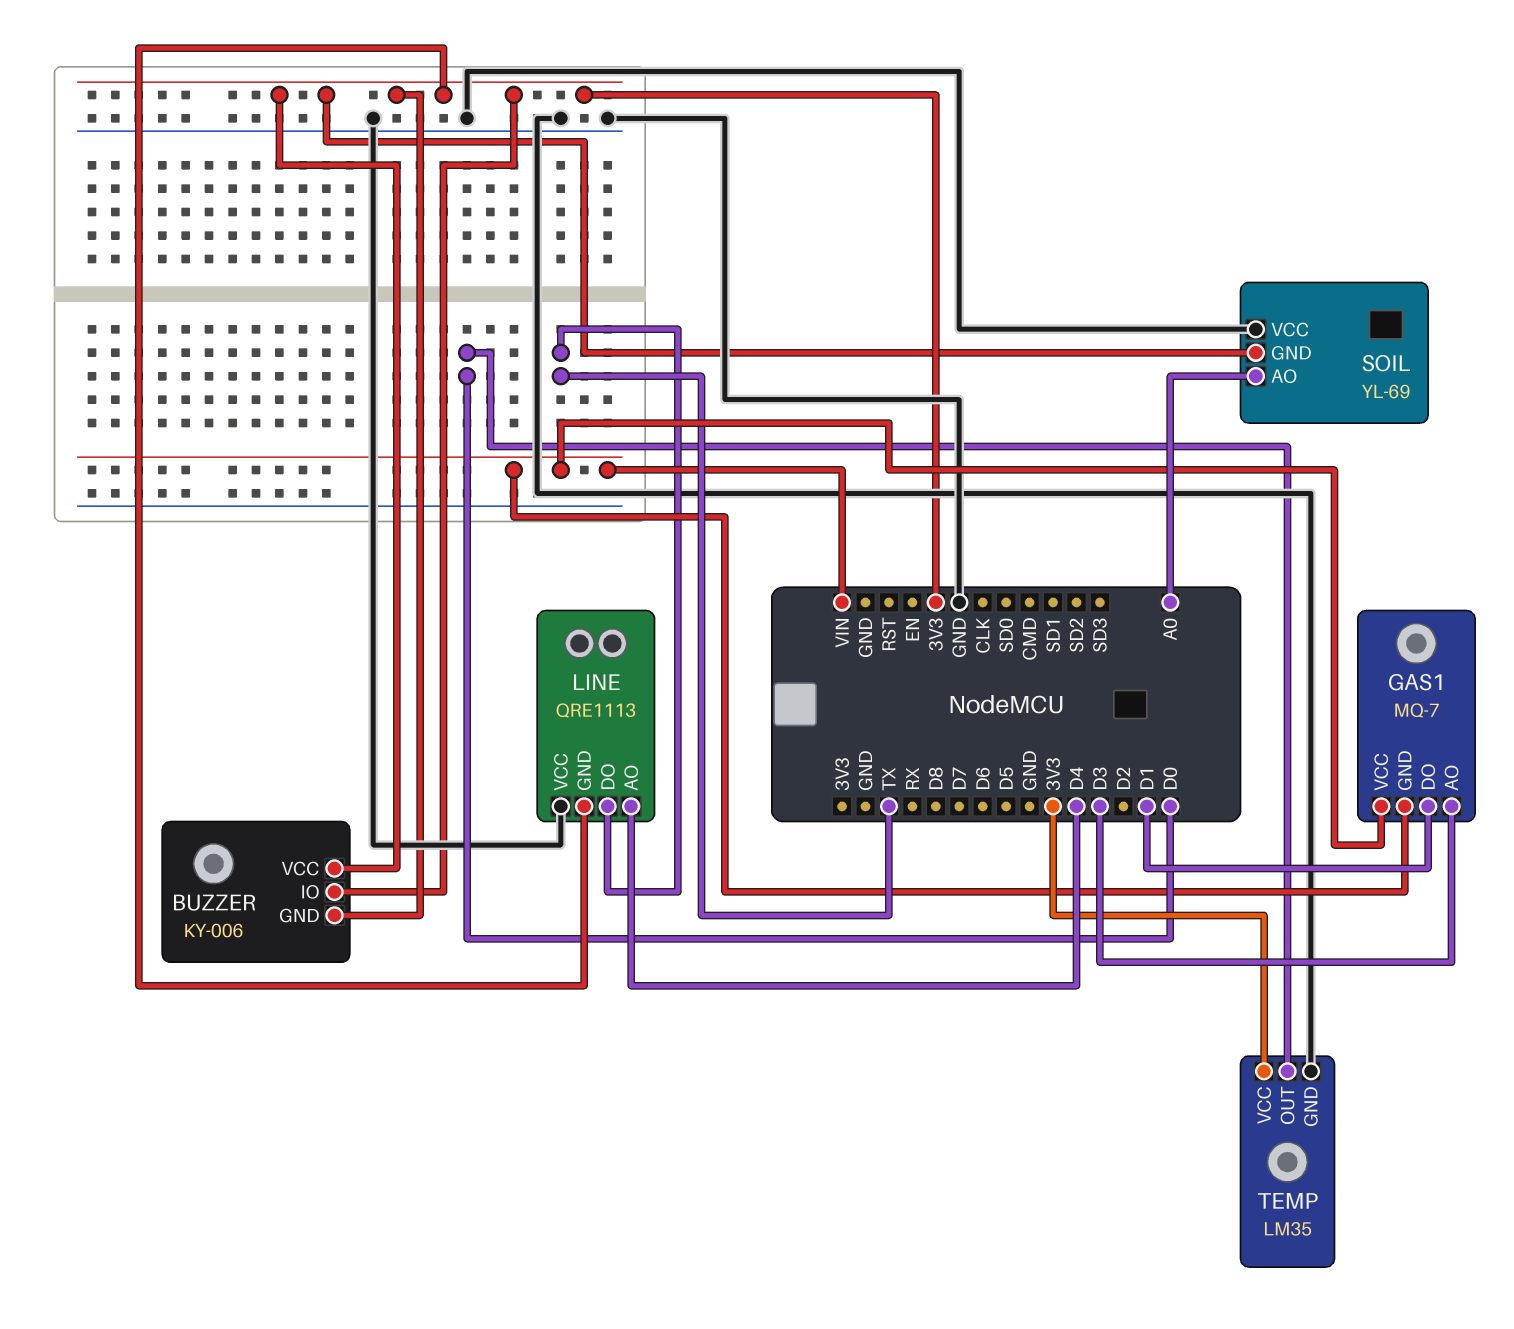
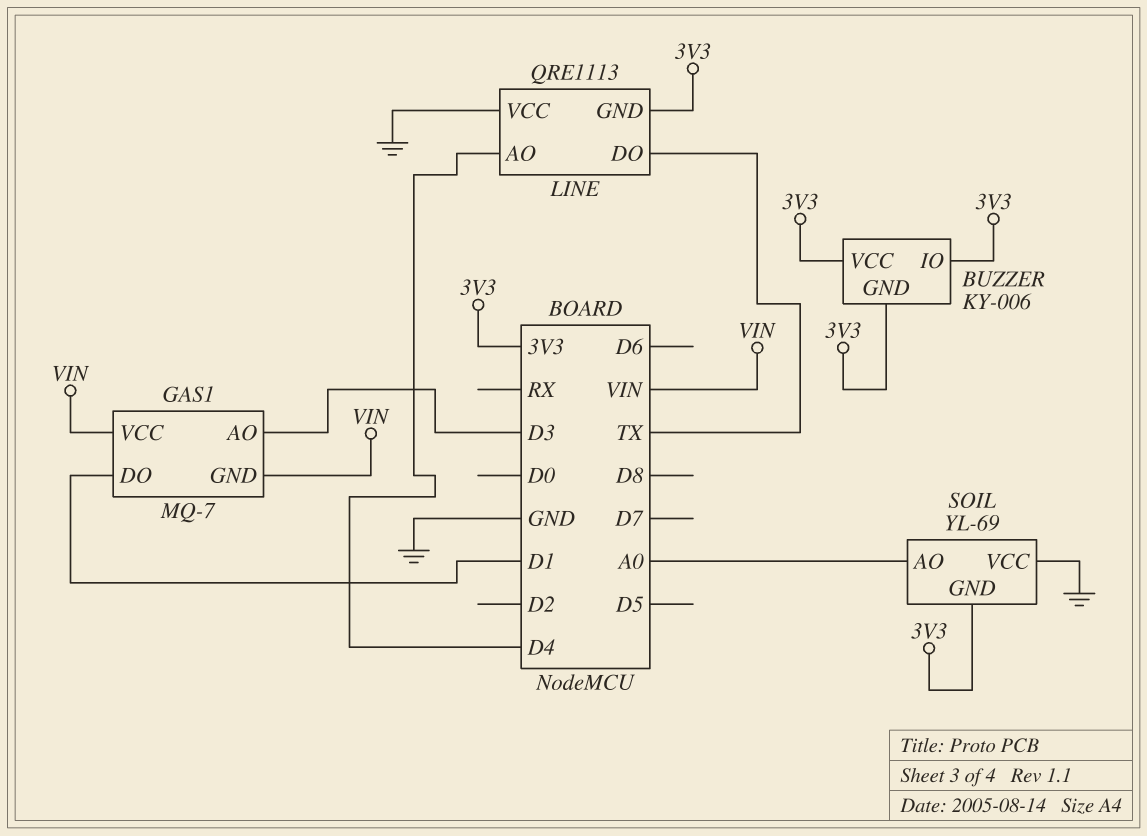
TEMP: LM35 -> none
TEMP pin GND: GND -> none
TEMP pin OUT: D0 -> none
TEMP pin VCC: 3V3 -> none

